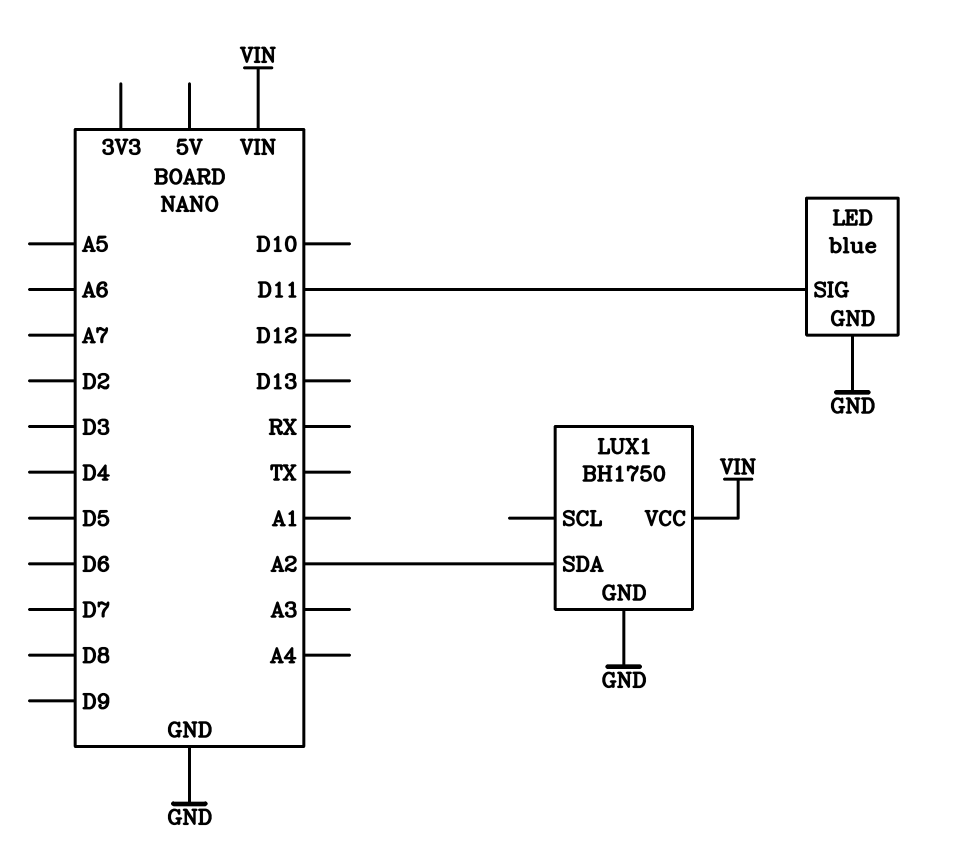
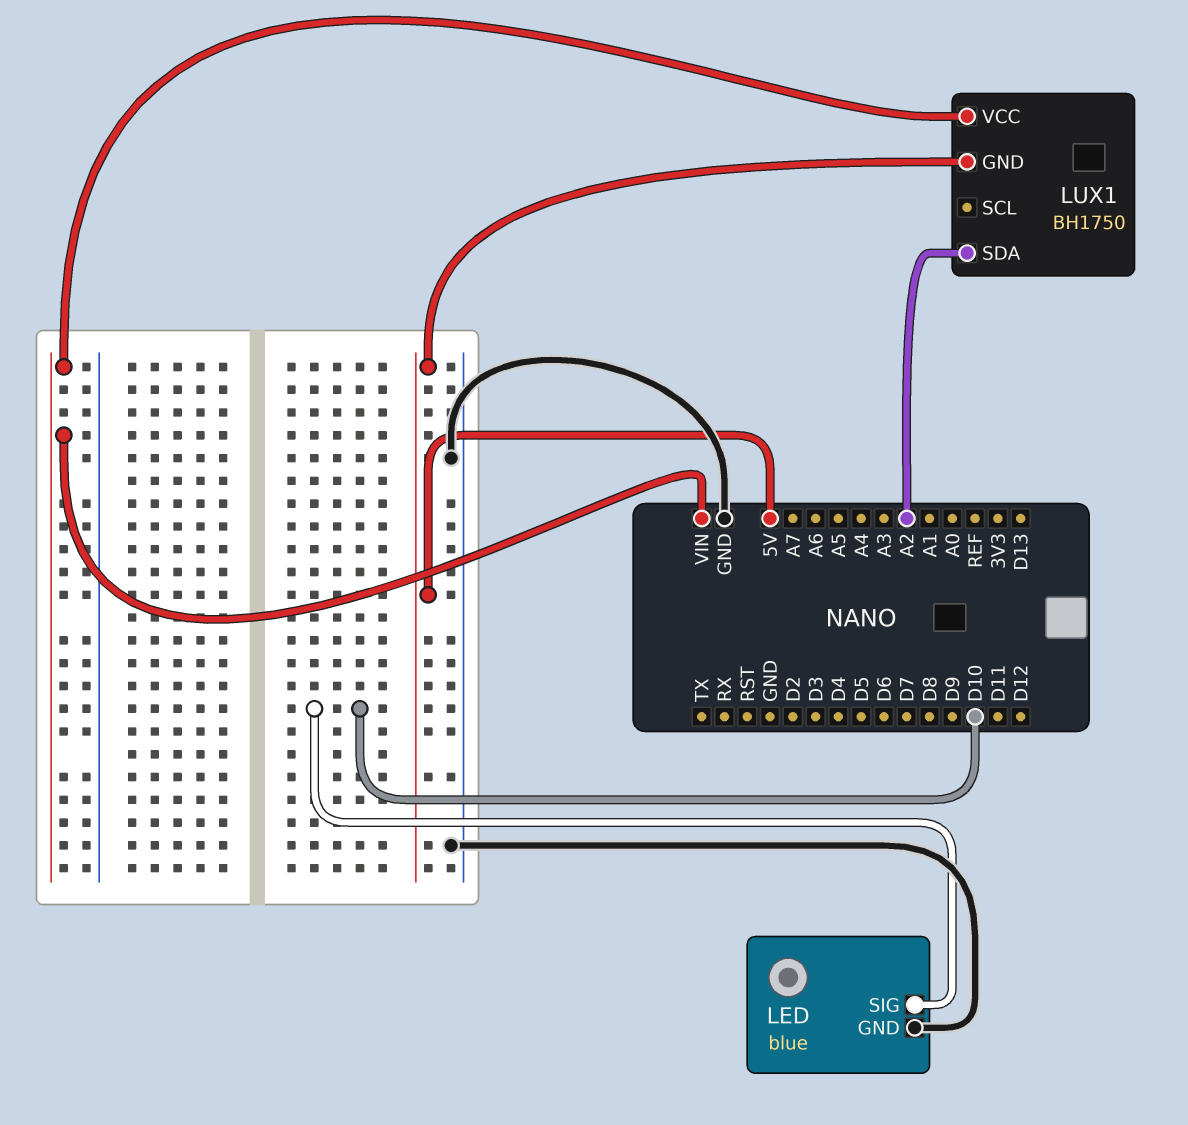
LED pin SIG: D11 -> D10
LUX1 pin GND: GND -> 5V

